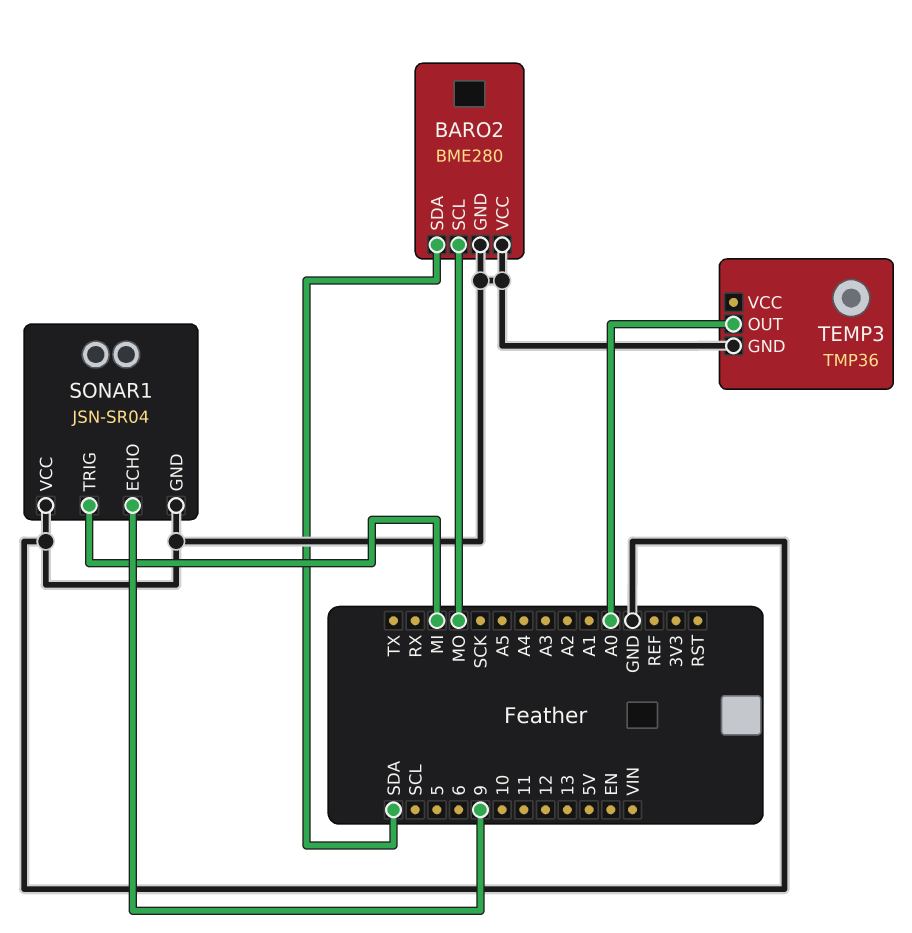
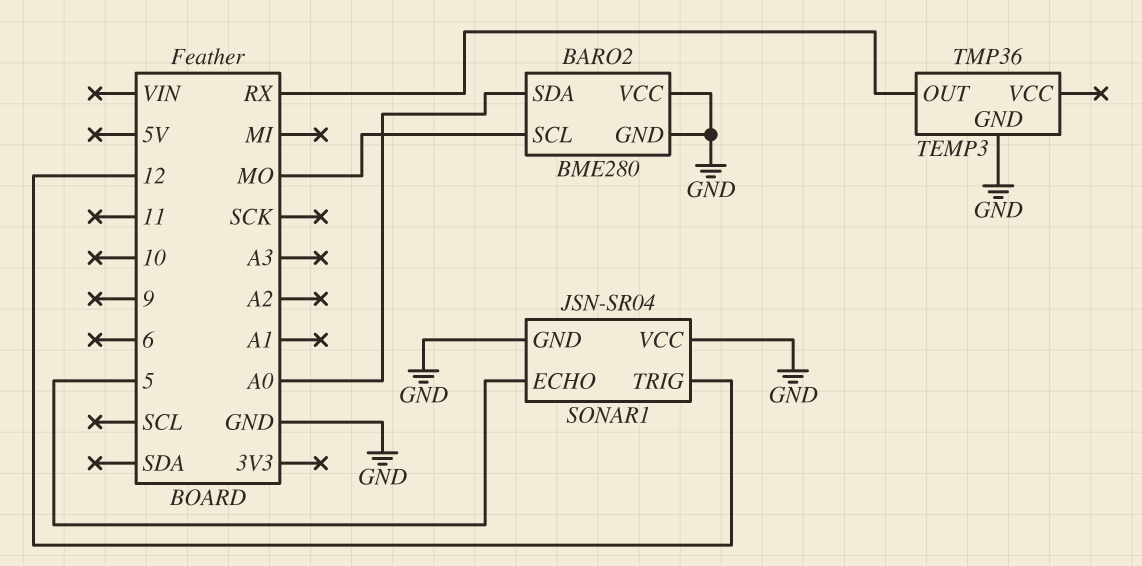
BARO2 pin SDA: SDA -> A0
SONAR1 pin ECHO: 9 -> 5
SONAR1 pin TRIG: MI -> 12
TEMP3 pin OUT: A0 -> RX

